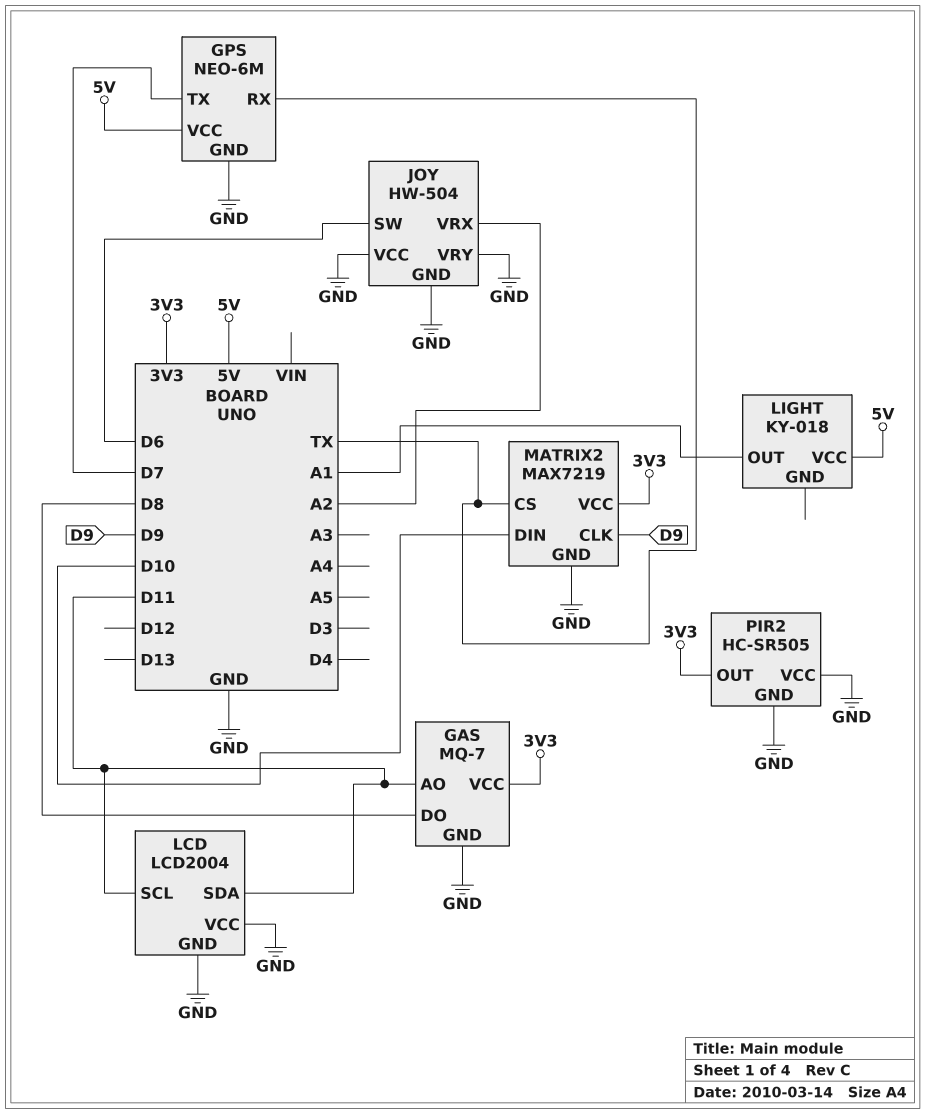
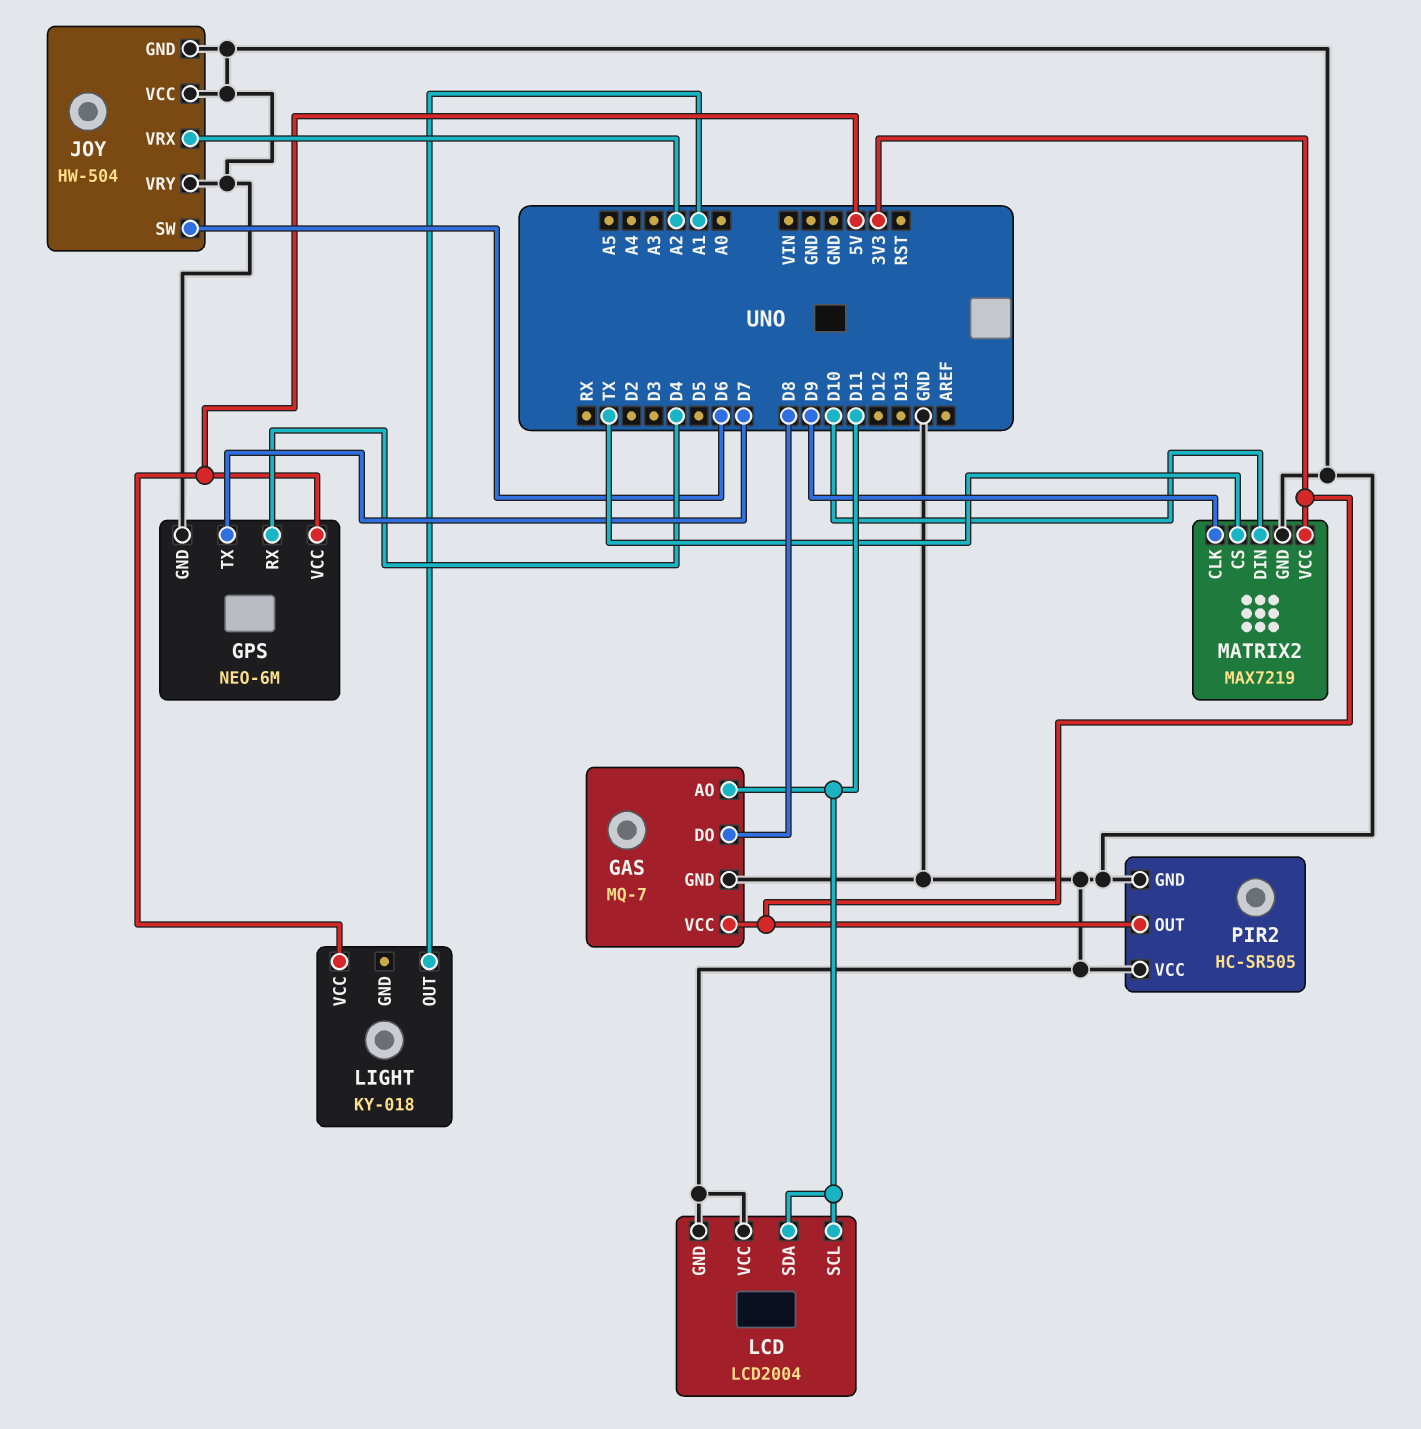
GPS pin RX: TX -> D4

